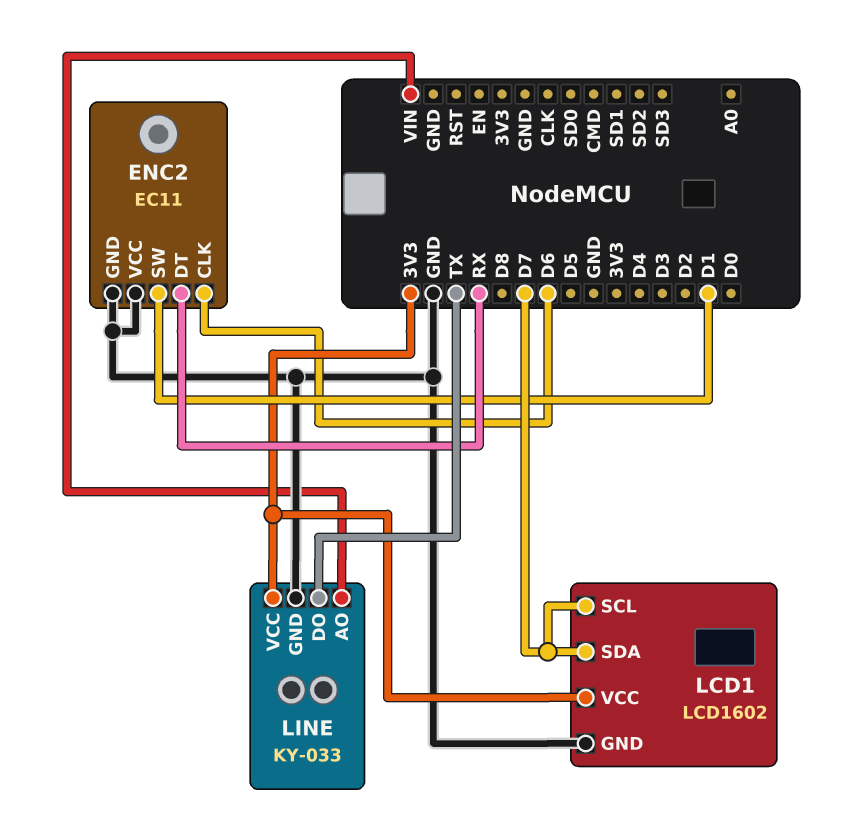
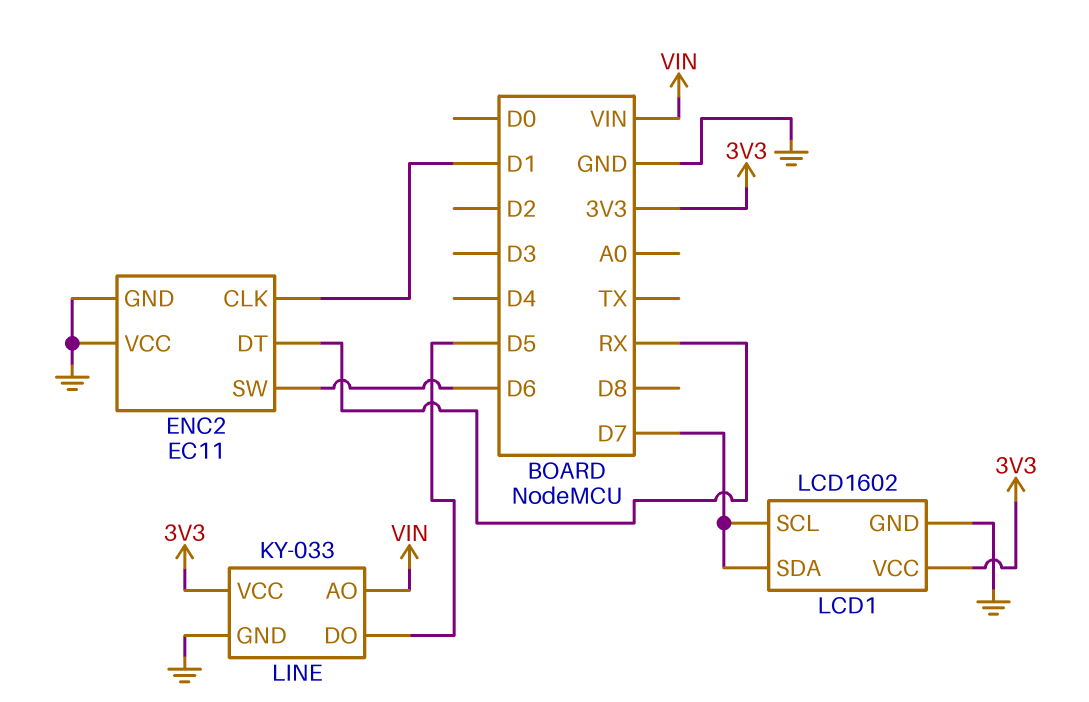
ENC2 pin CLK: D6 -> D1
ENC2 pin SW: D1 -> D6
LINE pin DO: TX -> D5

